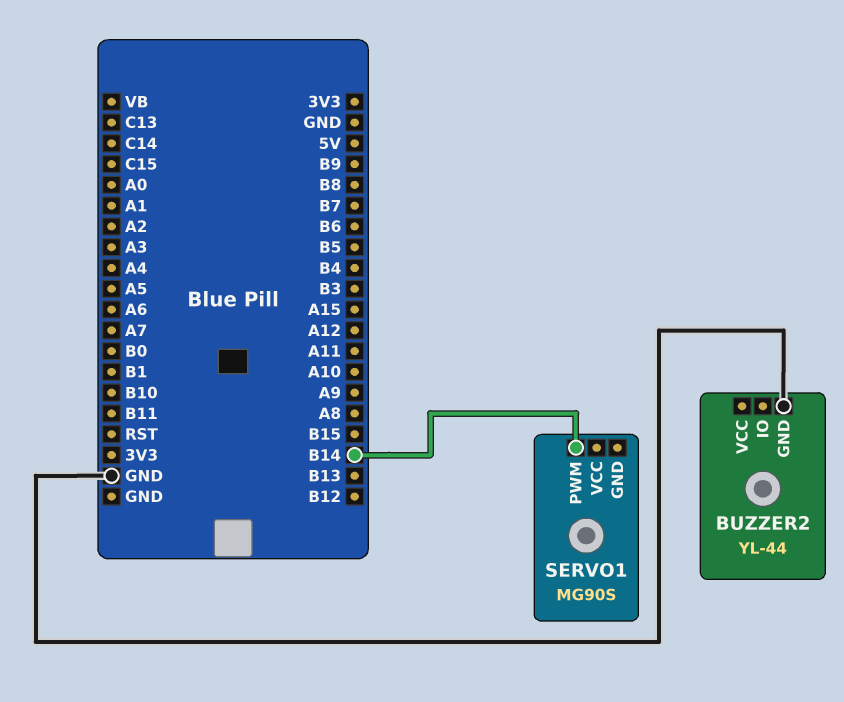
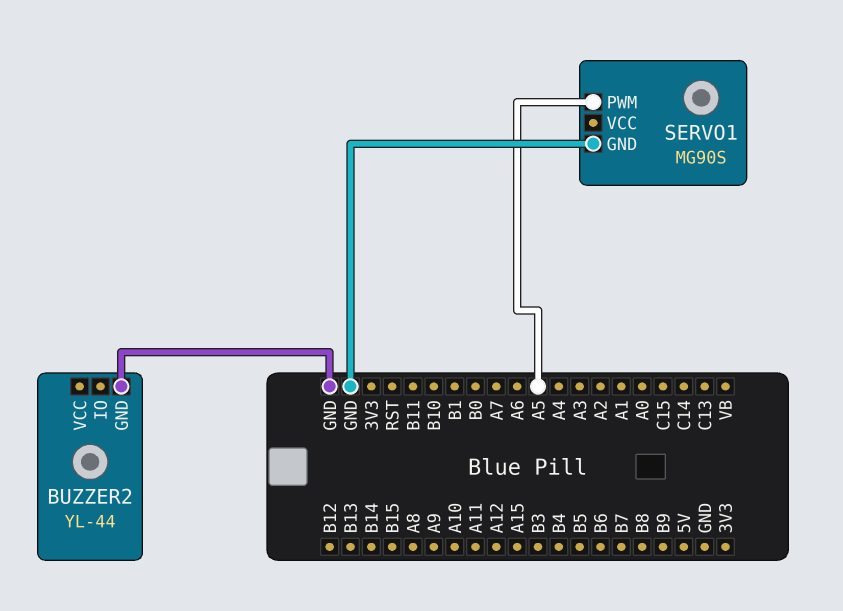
SERVO1 pin GND: none -> GND
SERVO1 pin PWM: B14 -> A5

